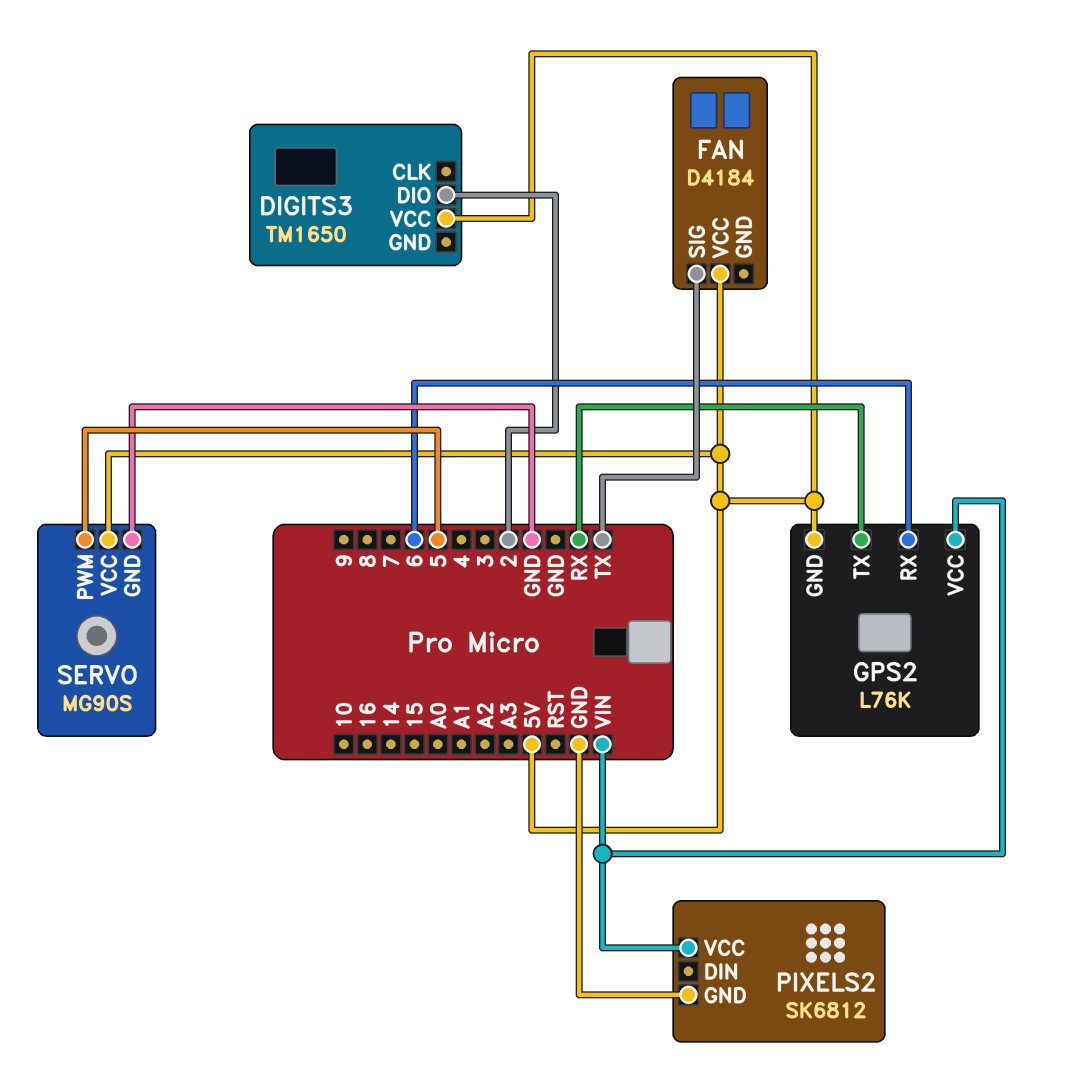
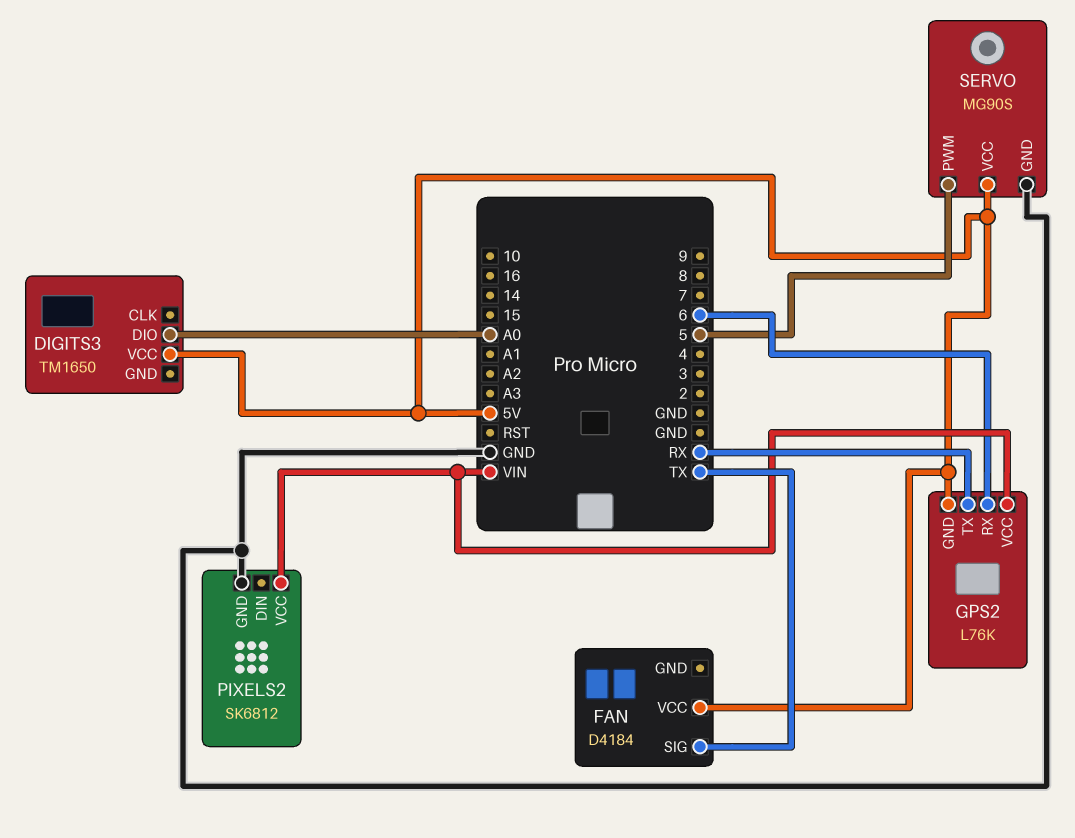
DIGITS3 pin DIO: 2 -> A0

